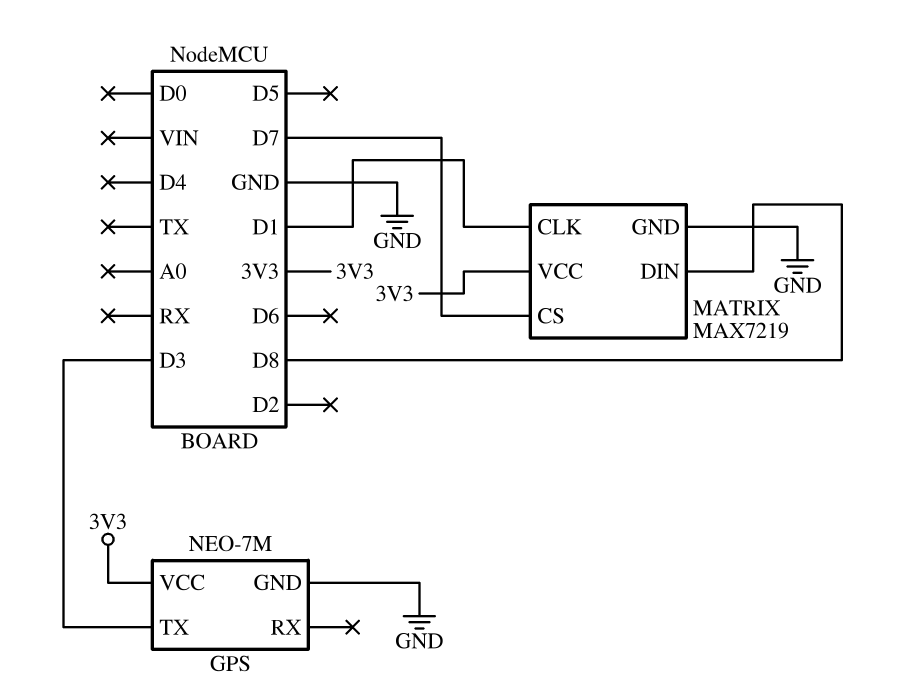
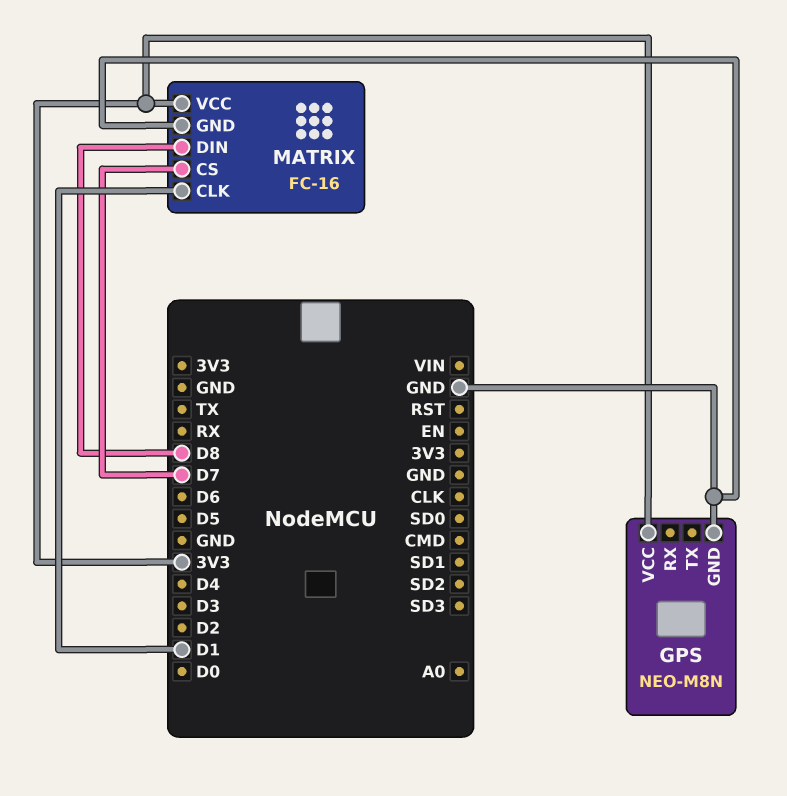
GPS: NEO-7M -> NEO-M8N
GPS pin TX: D3 -> none
MATRIX: MAX7219 -> FC-16

